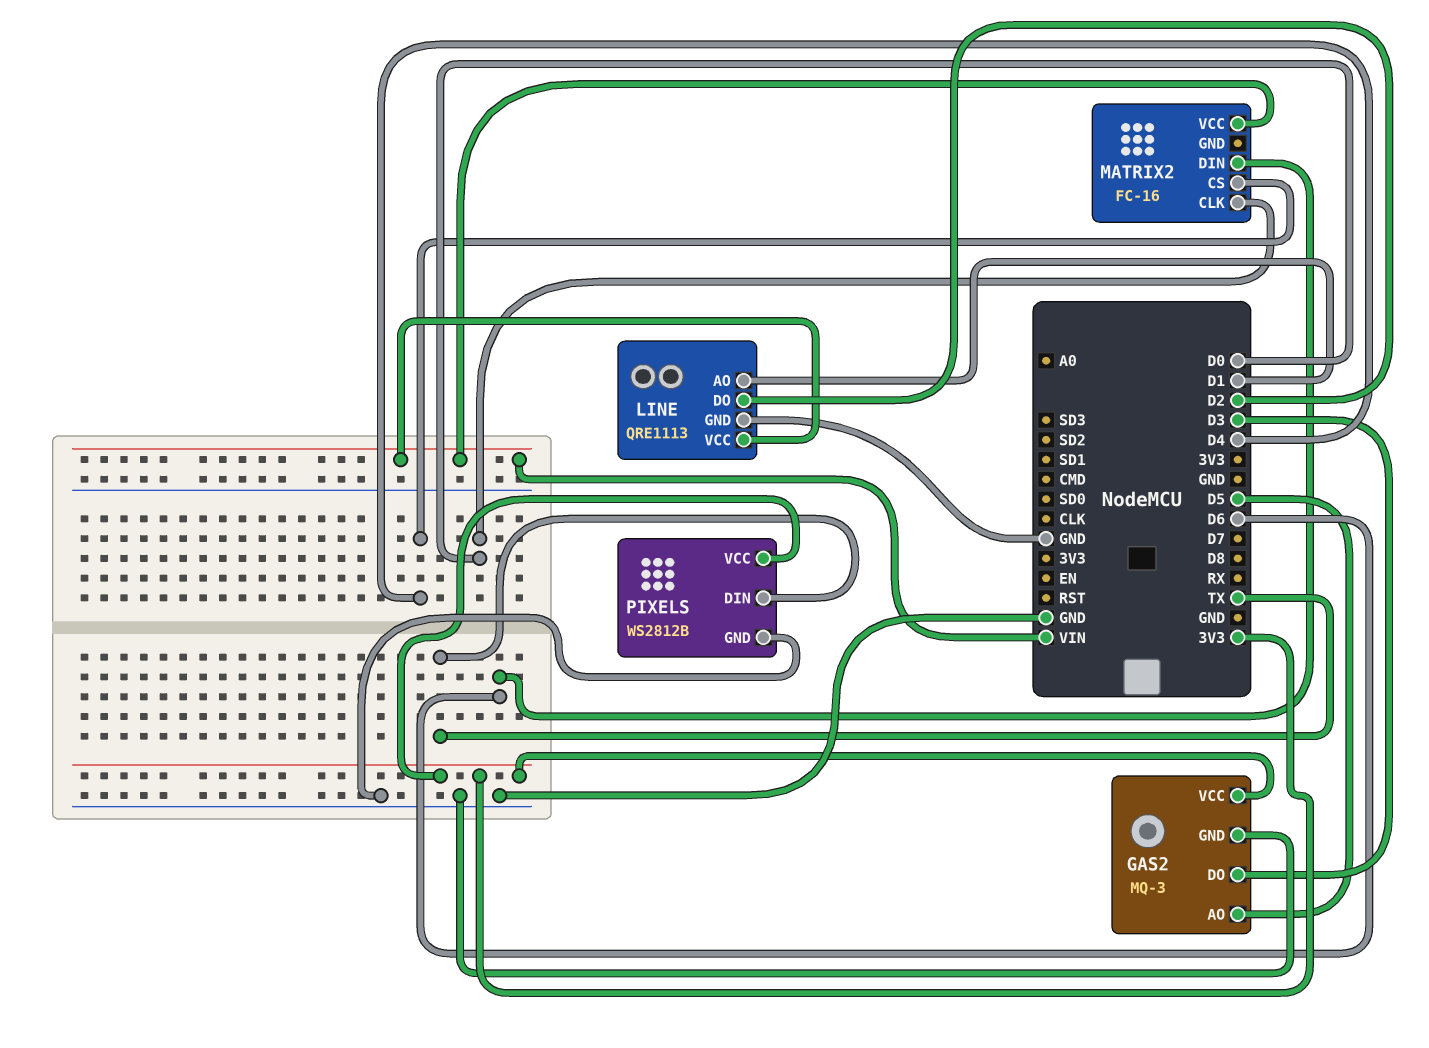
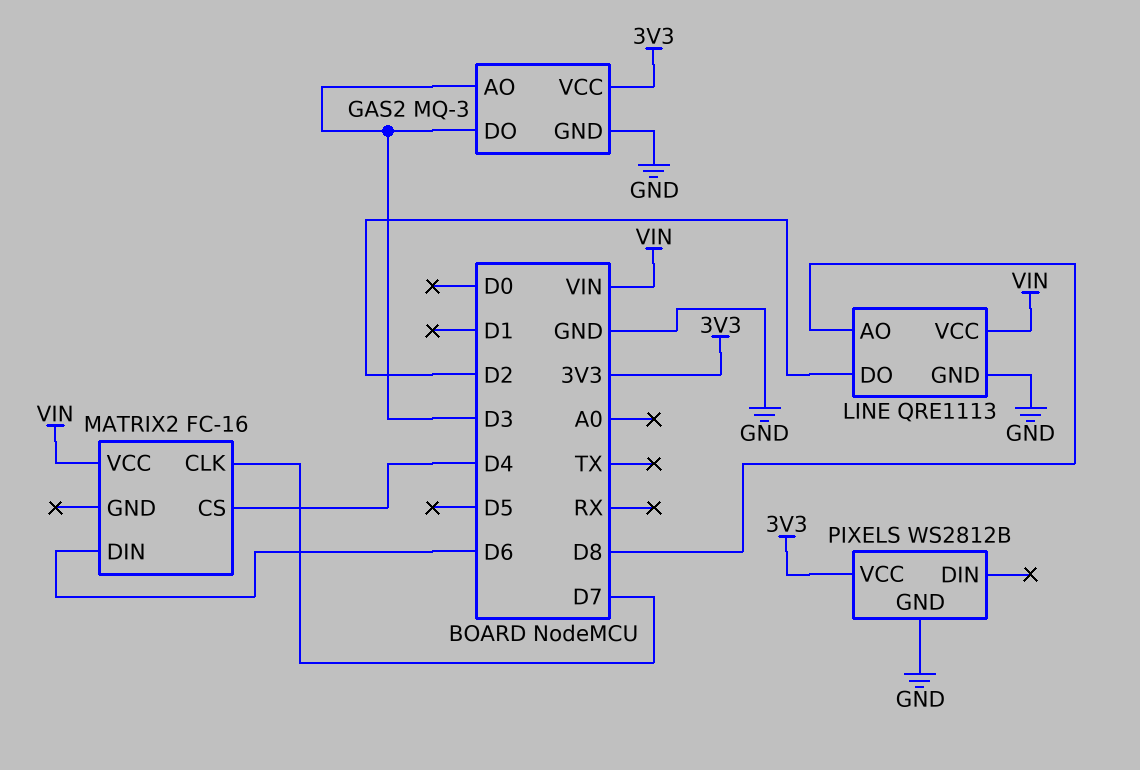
GAS2 pin AO: D5 -> D3
LINE pin AO: D1 -> D8
MATRIX2 pin CLK: D0 -> D7
PIXELS pin DIN: TX -> none

